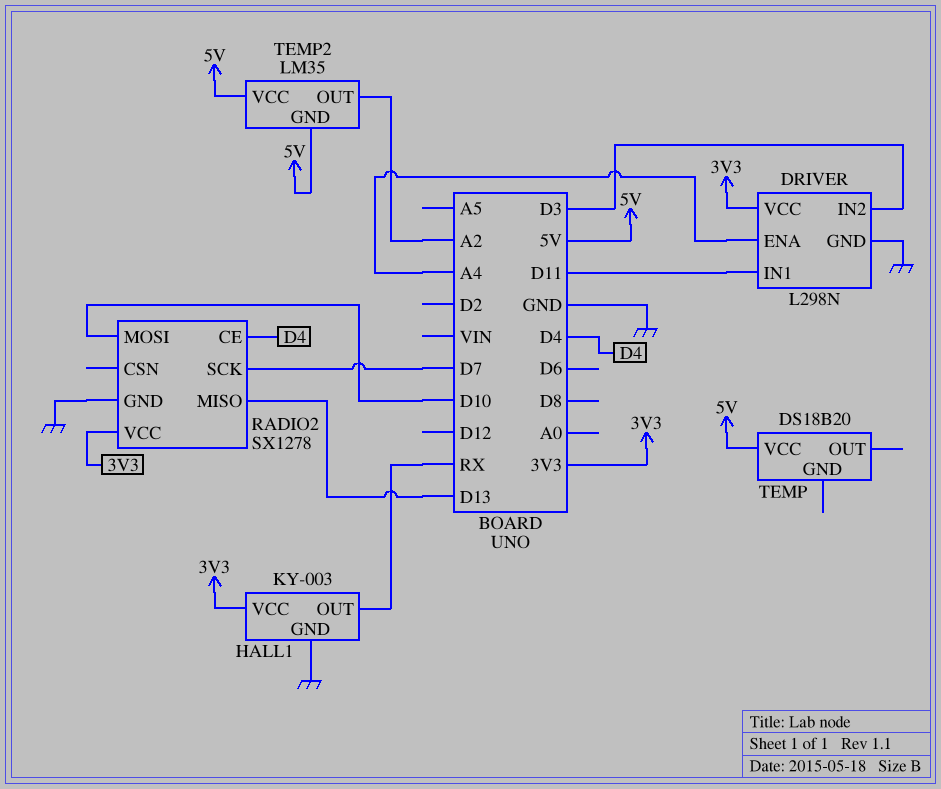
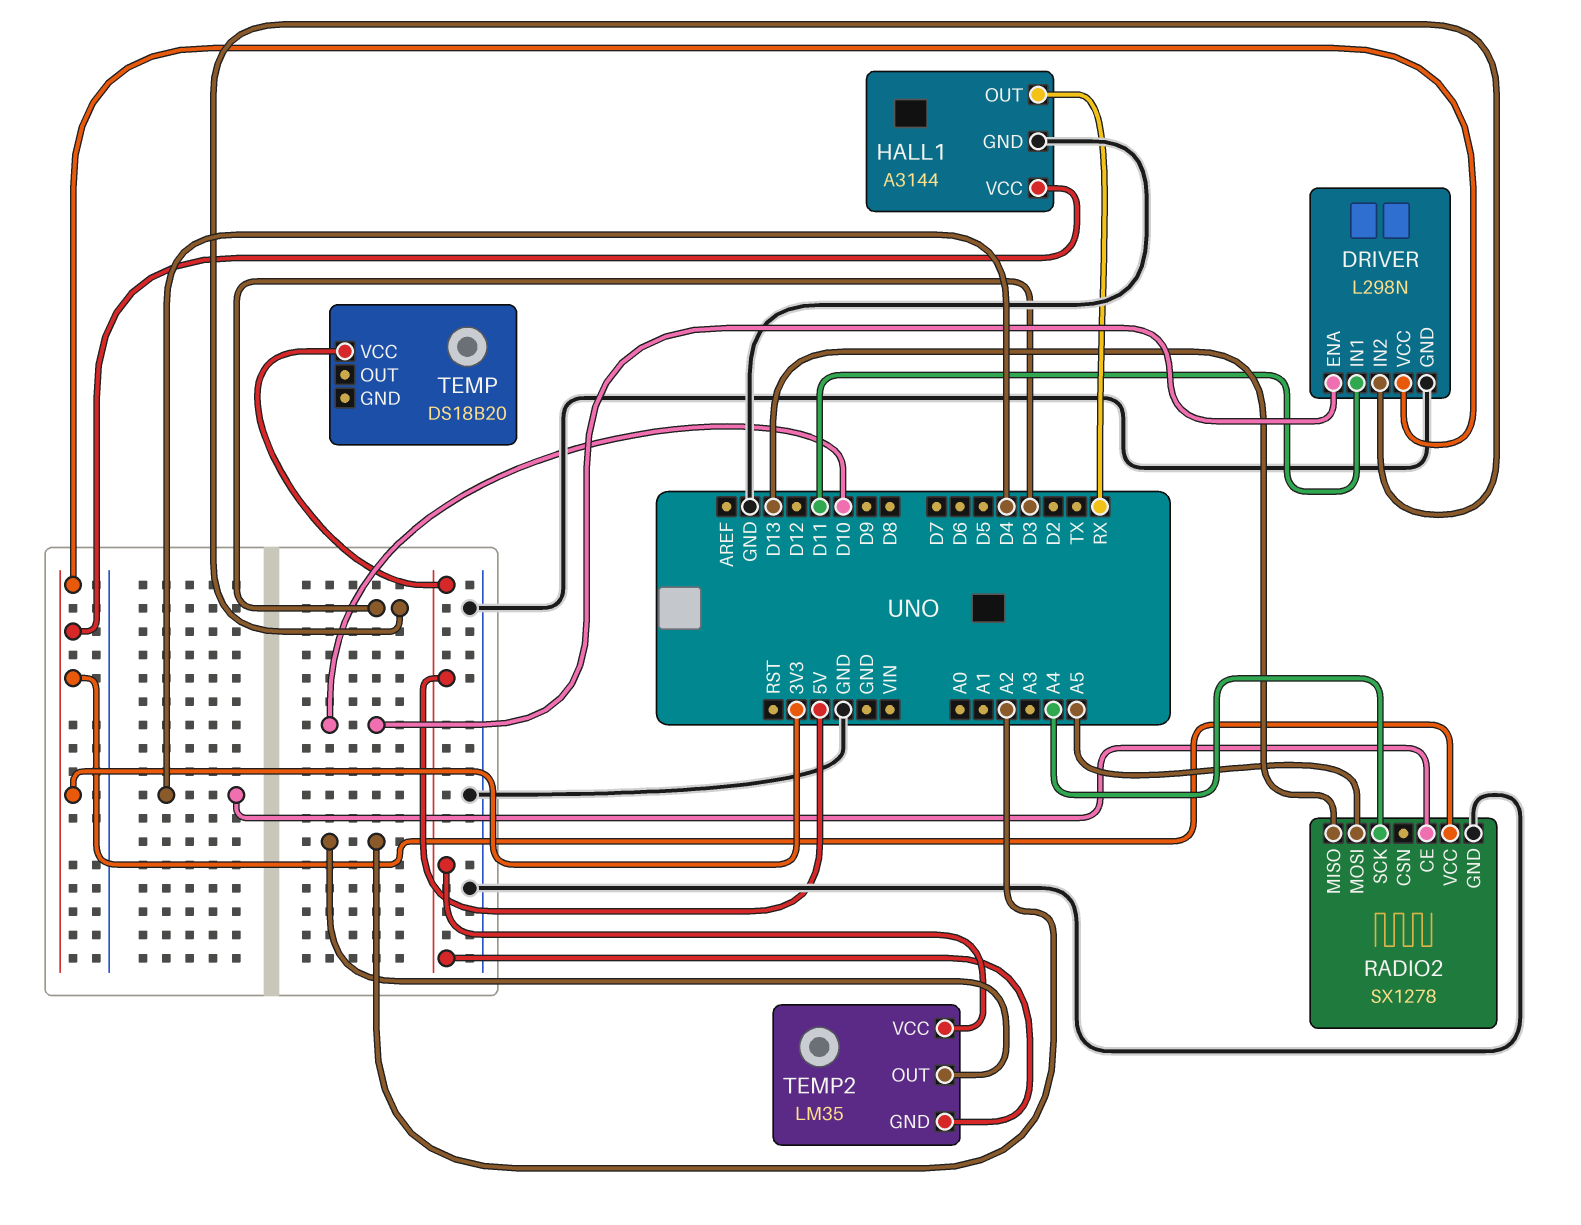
DRIVER pin ENA: A4 -> D10
HALL1: KY-003 -> A3144
RADIO2 pin MOSI: D10 -> A5
RADIO2 pin SCK: D7 -> A4

